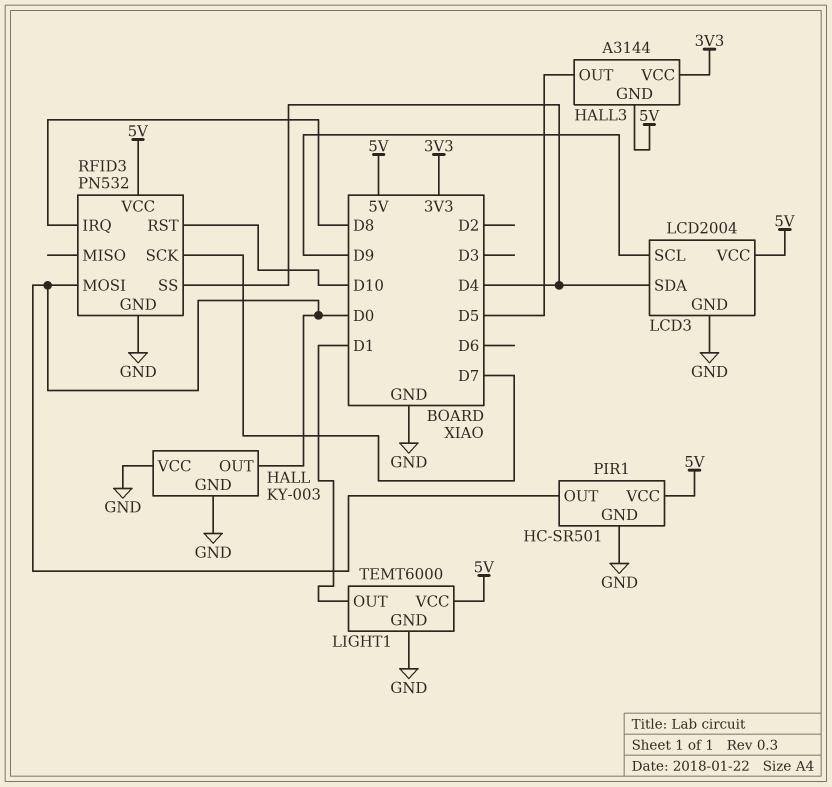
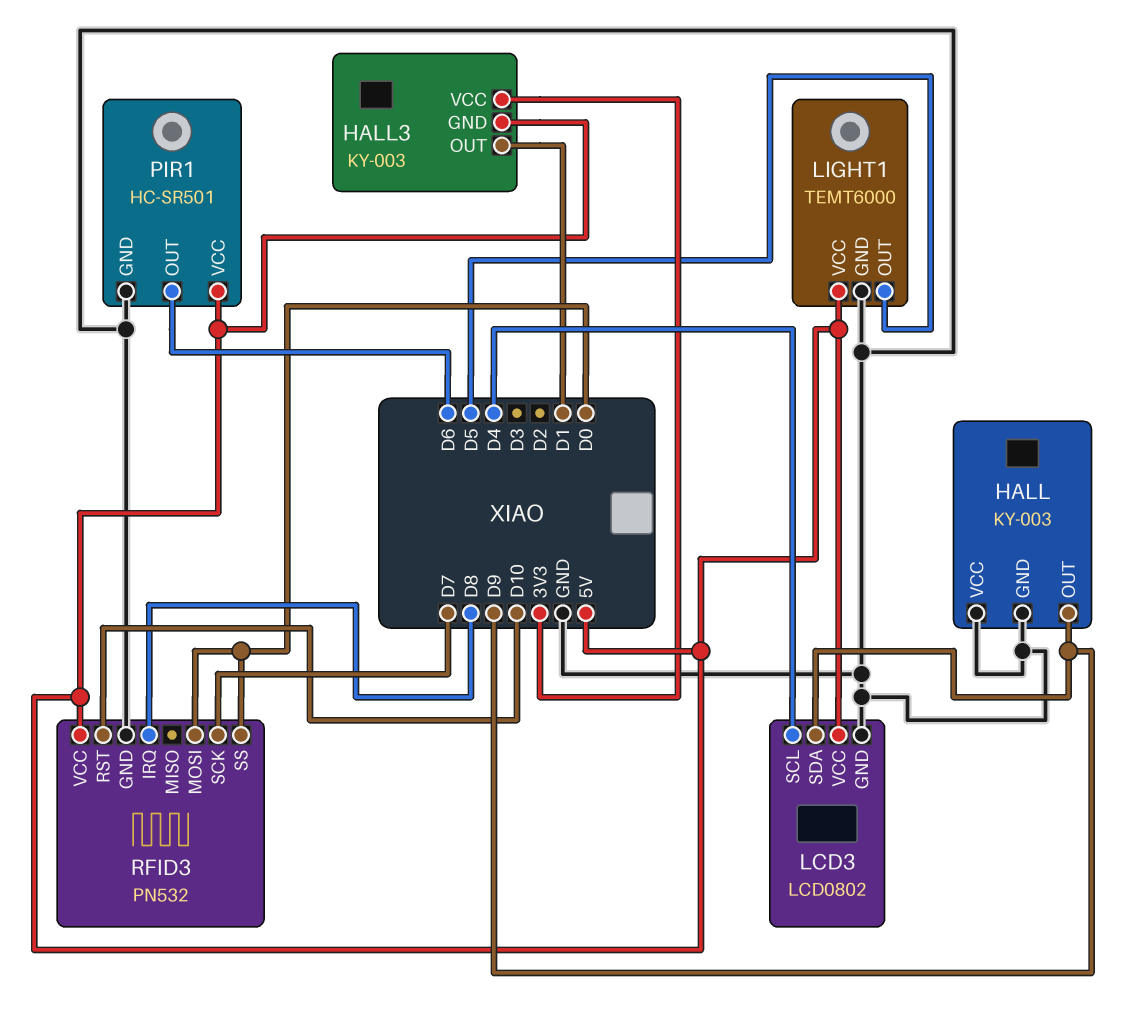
HALL pin OUT: D0 -> D9
HALL3: A3144 -> KY-003
HALL3 pin OUT: D5 -> D1
LCD3: LCD2004 -> LCD0802
LCD3 pin SCL: D9 -> D4
LCD3 pin SDA: D4 -> D9
LIGHT1 pin OUT: D1 -> D5
PIR1 pin OUT: D0 -> D6
RFID3 pin SS: D4 -> D0

